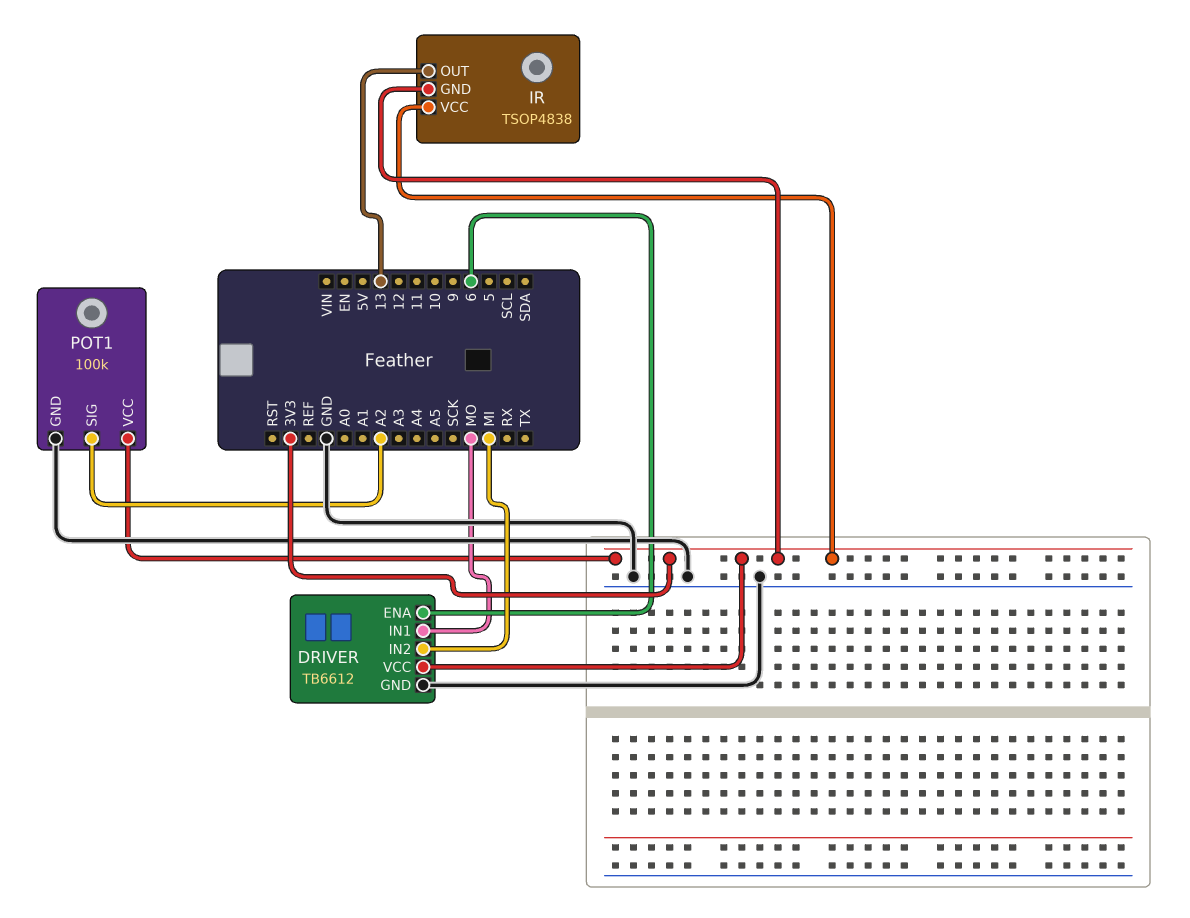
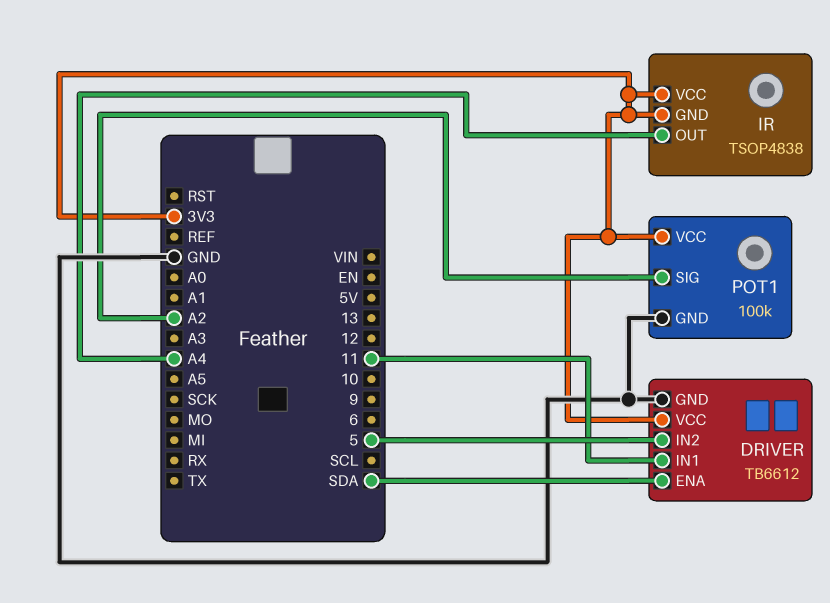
DRIVER pin ENA: 6 -> SDA
DRIVER pin IN1: MO -> 11
DRIVER pin IN2: MI -> 5
IR pin OUT: 13 -> A4

